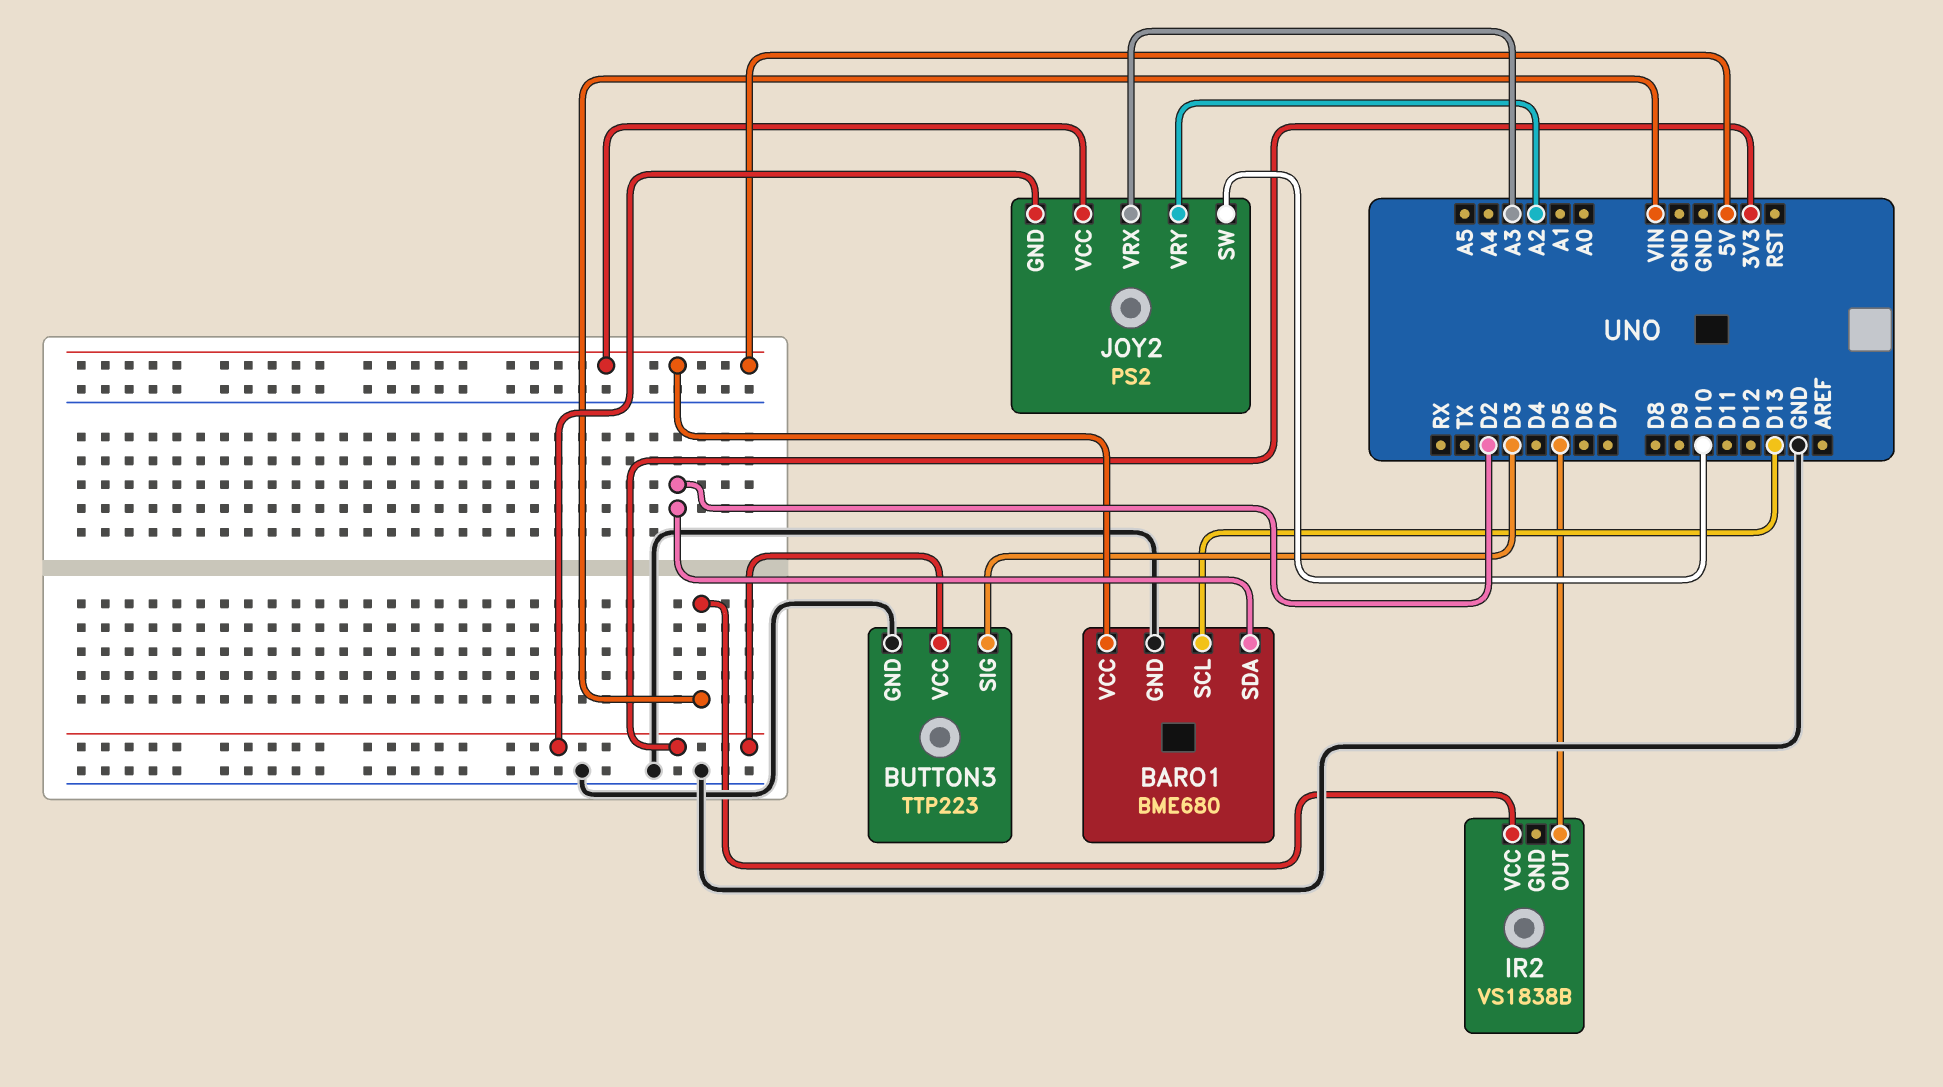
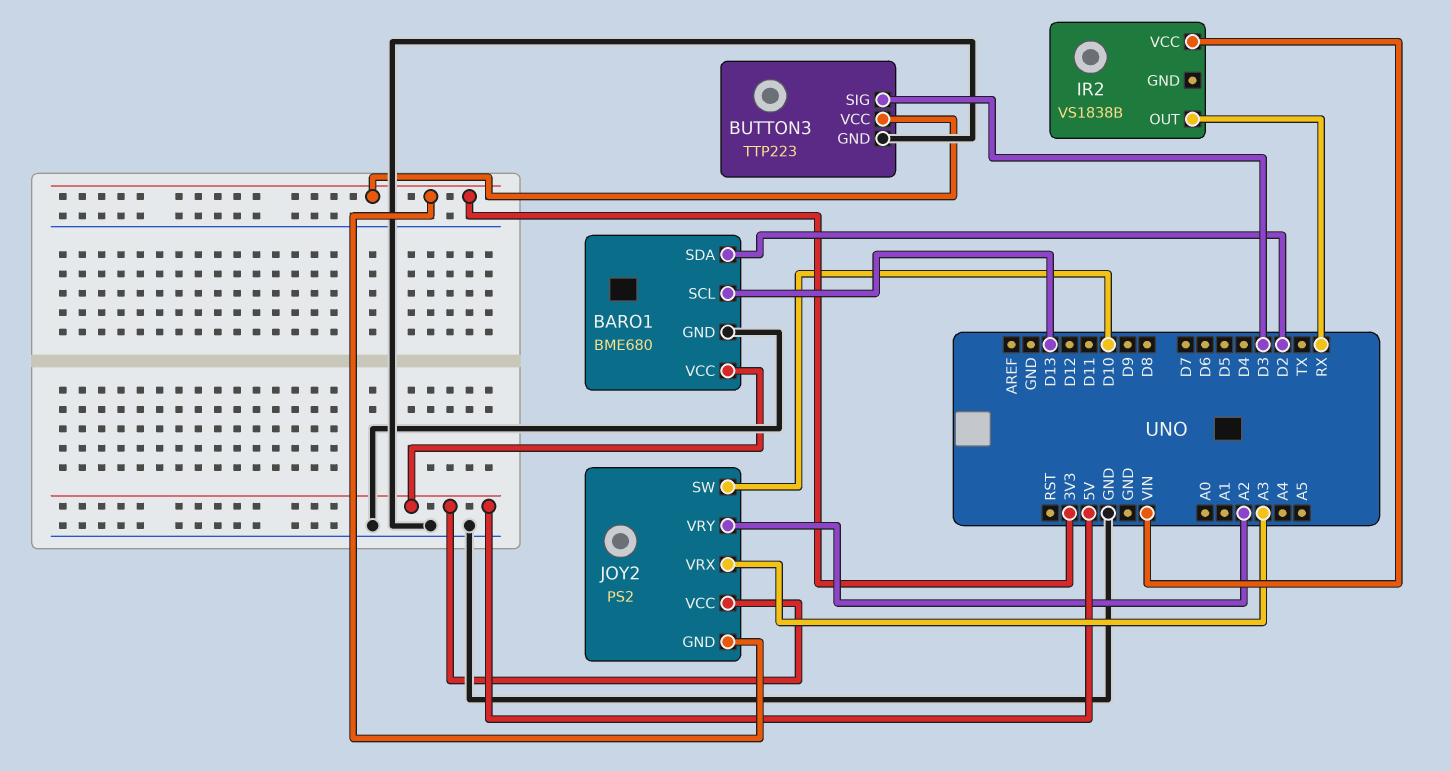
IR2 pin OUT: D5 -> RX

